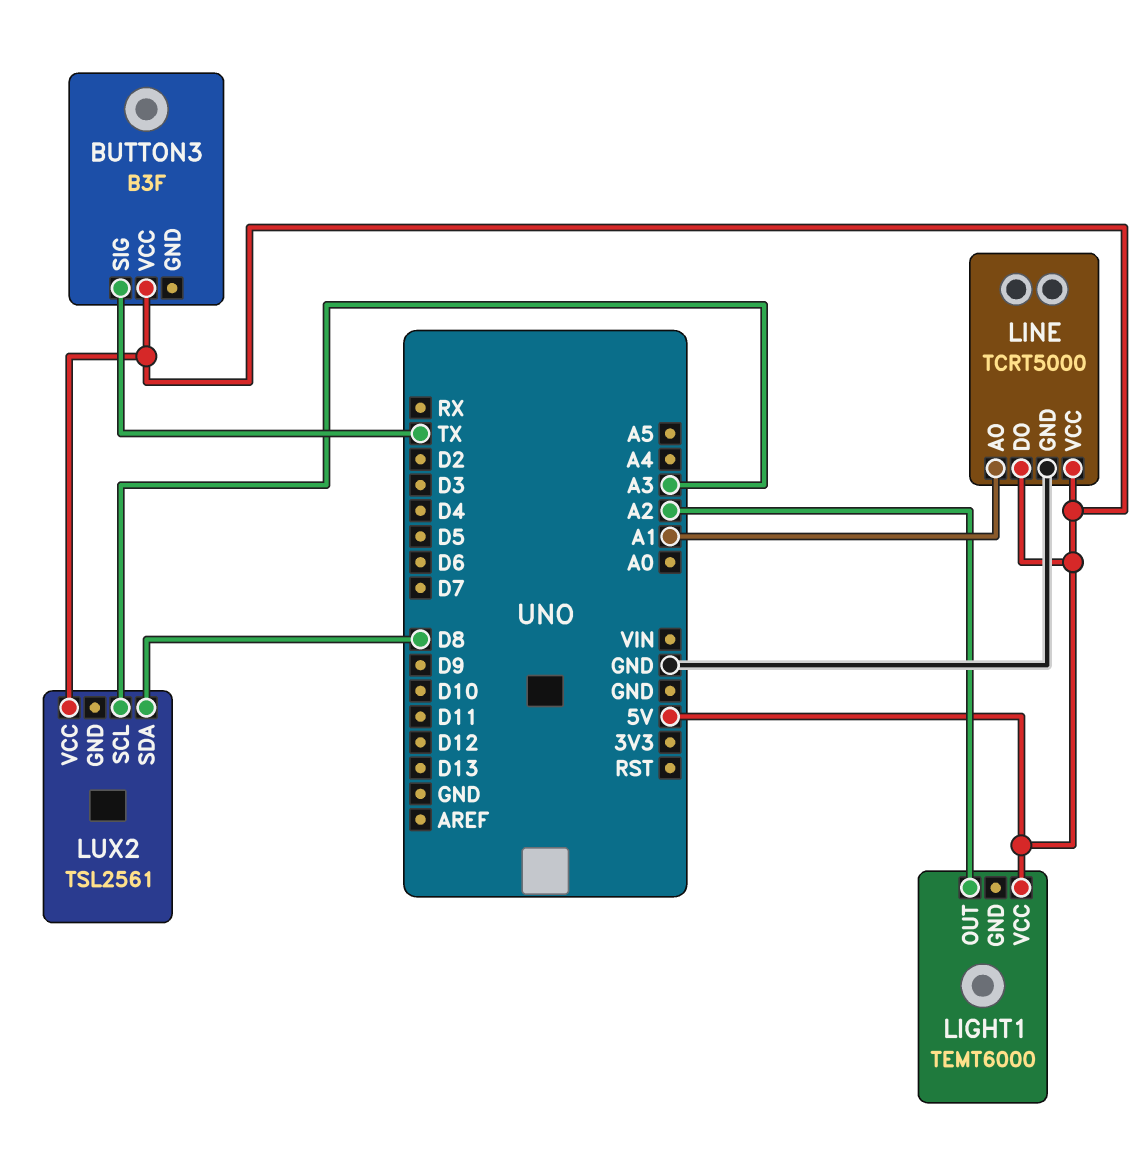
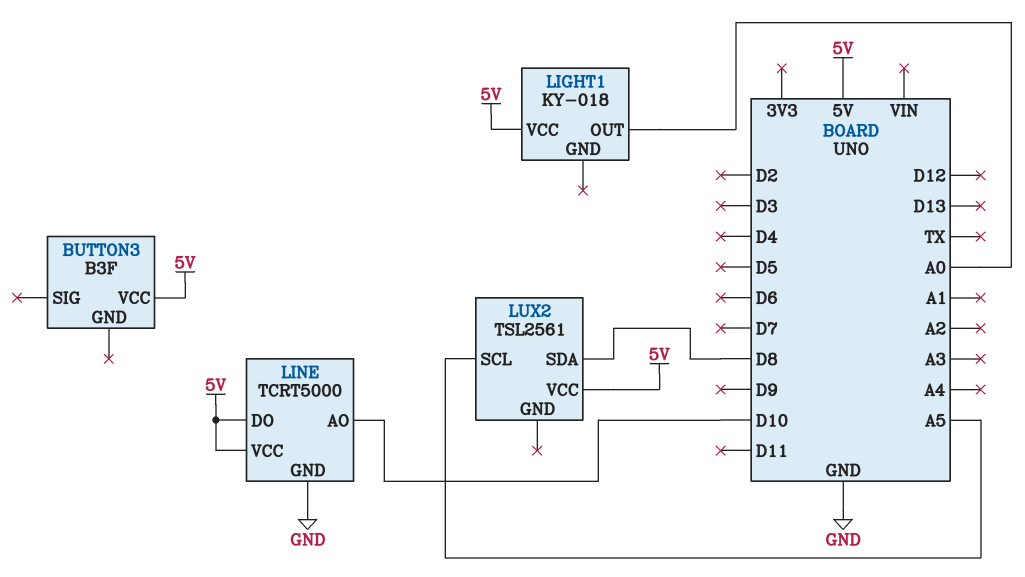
BUTTON3 pin SIG: TX -> none
LIGHT1: TEMT6000 -> KY-018
LIGHT1 pin OUT: A2 -> A0
LINE pin AO: A1 -> D10
LUX2 pin SCL: A3 -> A5

